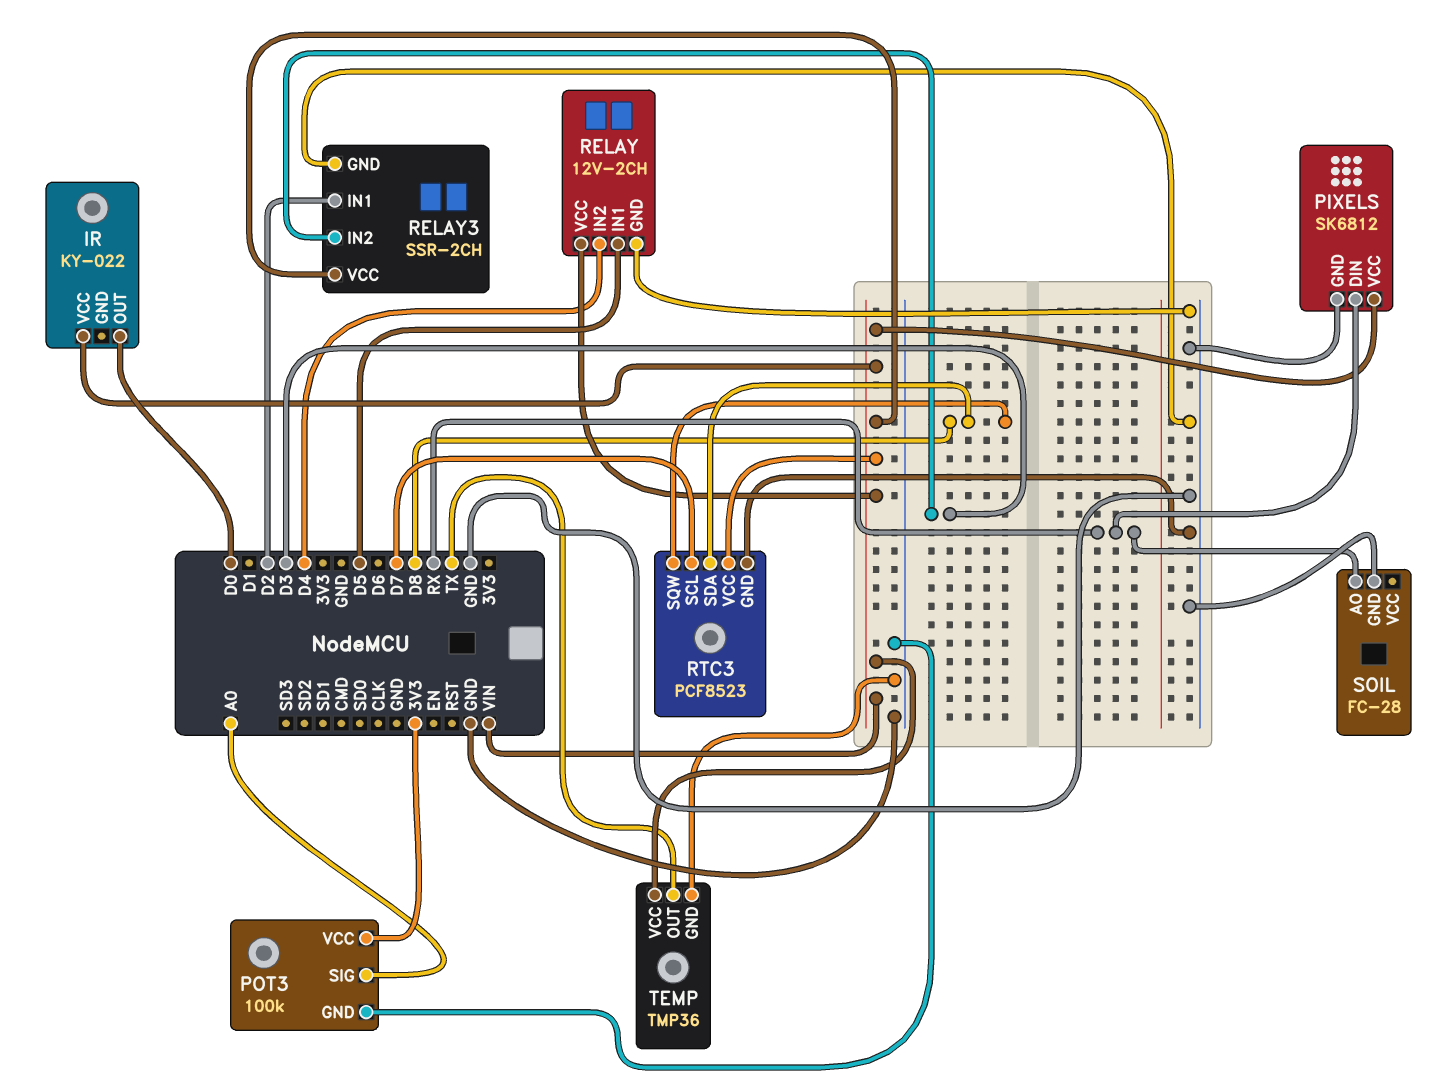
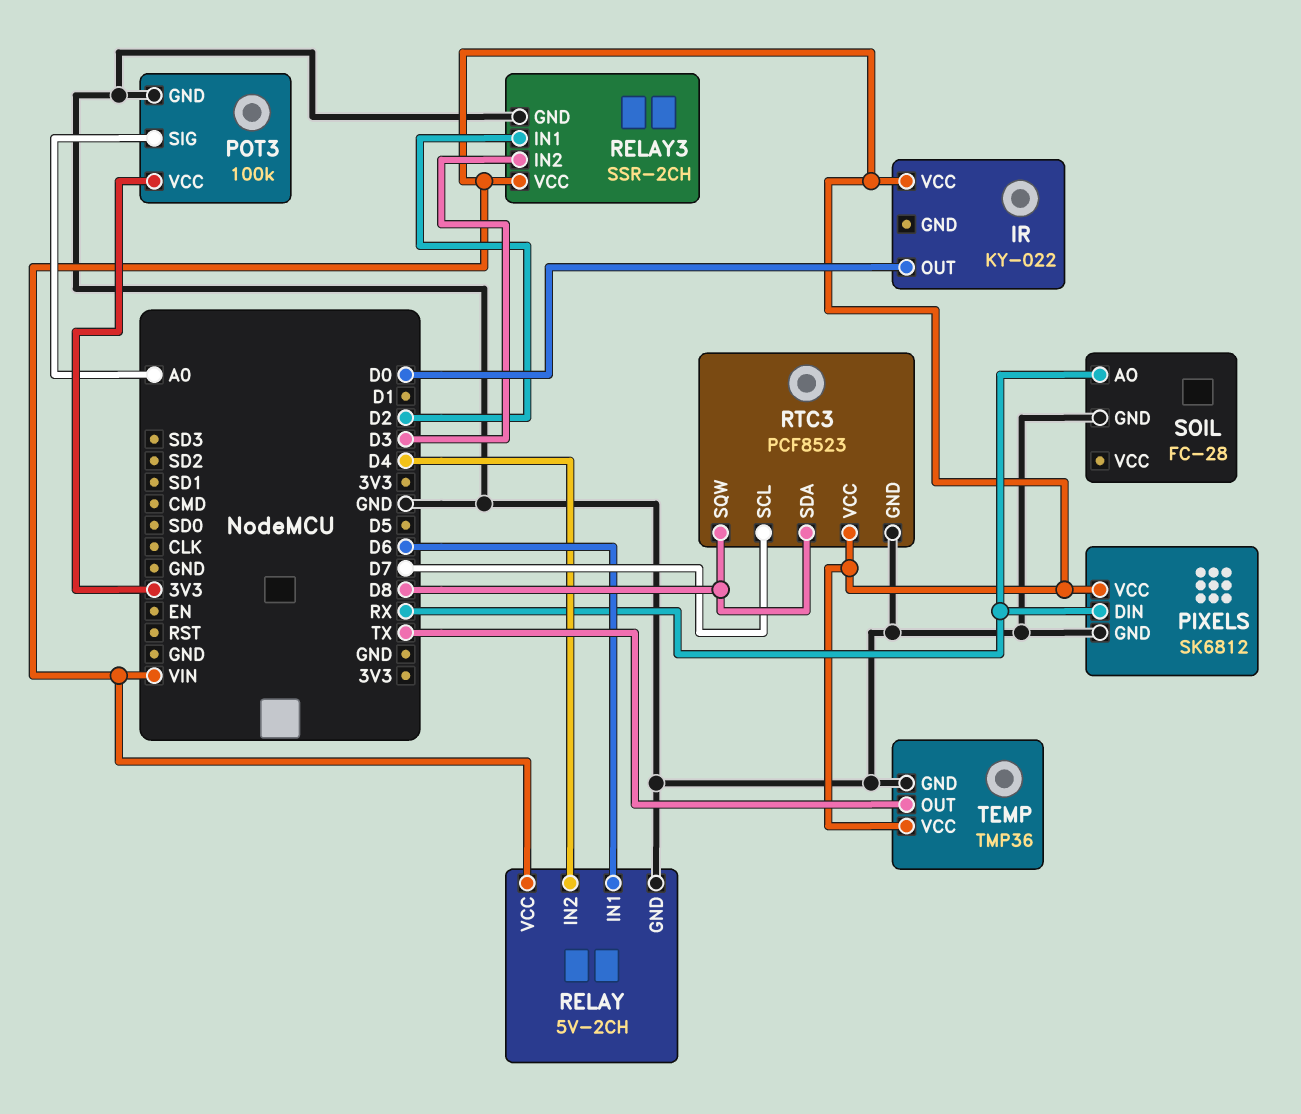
RELAY: 12V-2CH -> 5V-2CH
RELAY pin IN1: D5 -> D6

